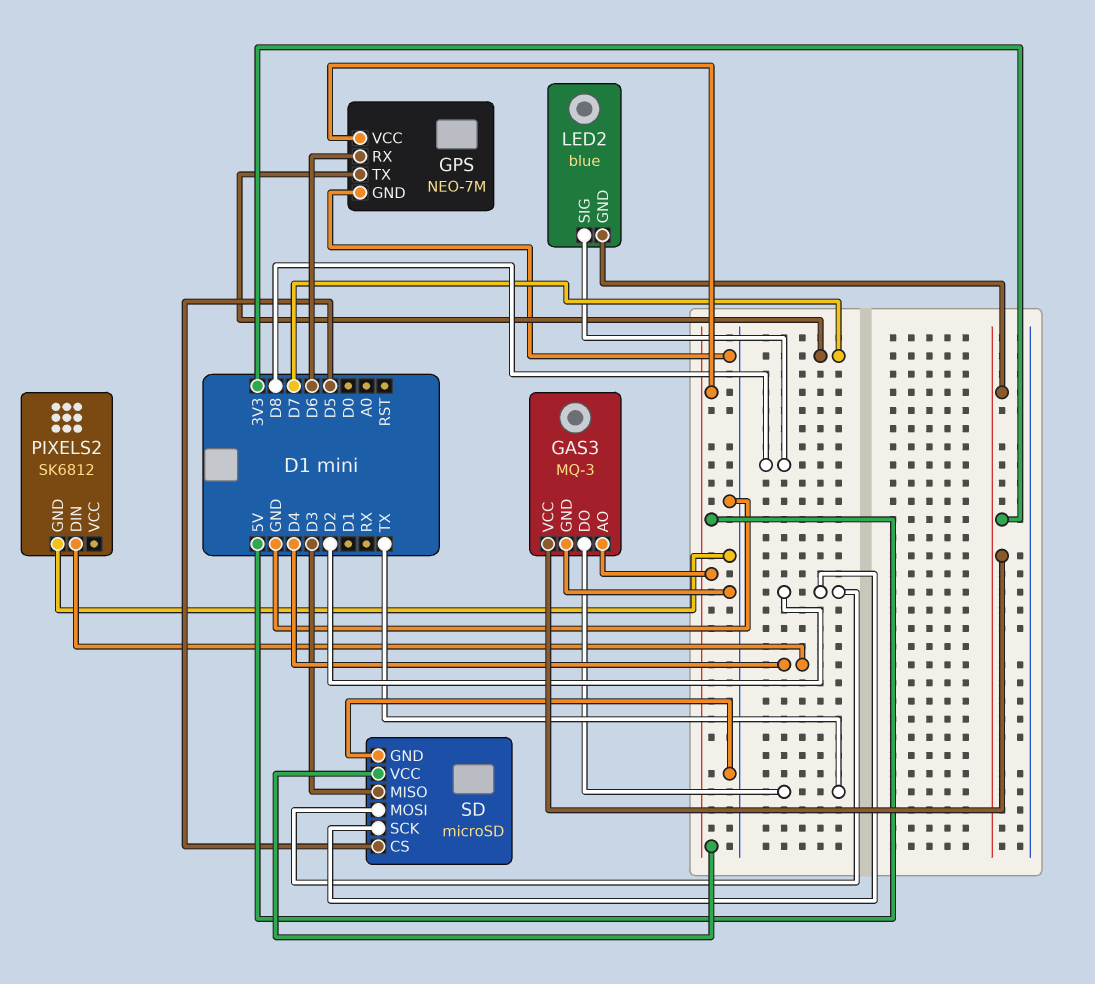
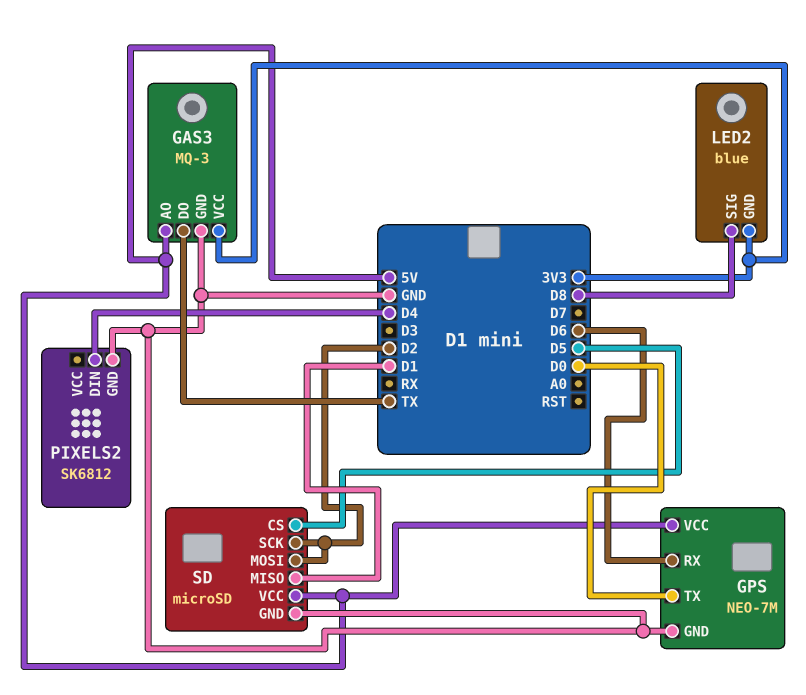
GPS pin TX: D7 -> D0
SD pin MISO: D3 -> D1

